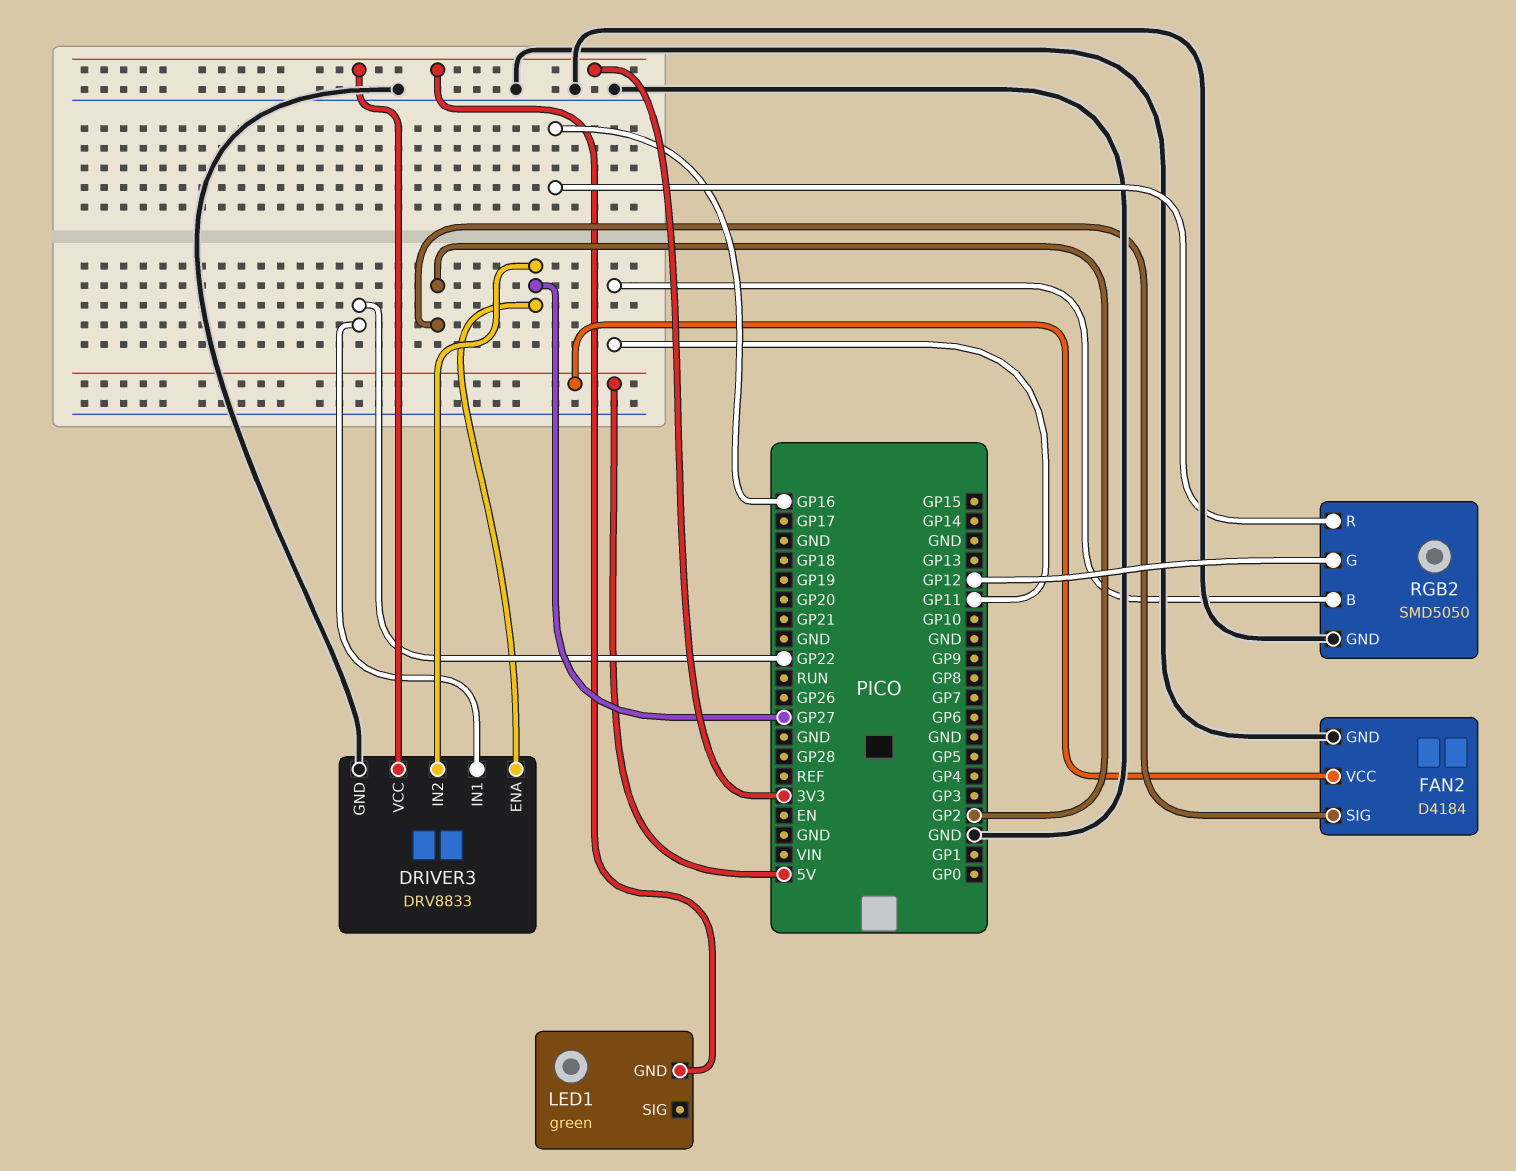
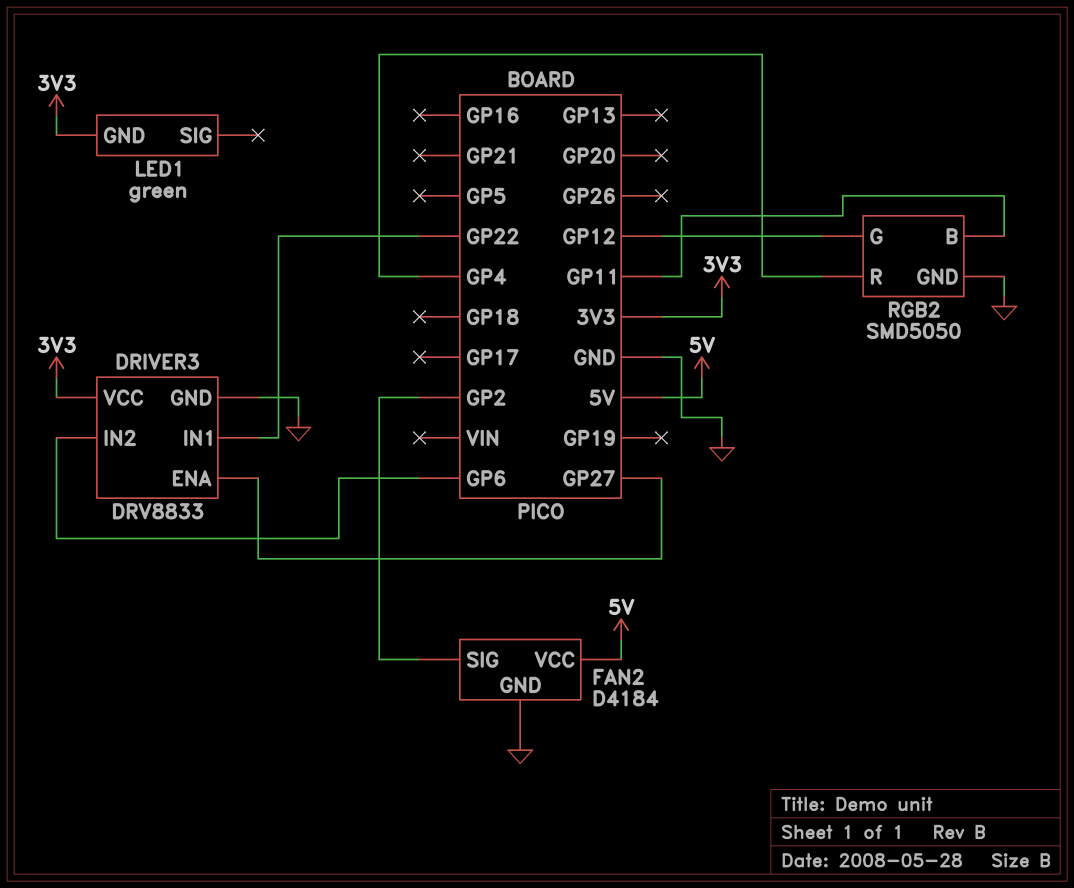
DRIVER3 pin IN2: GP27 -> GP6
RGB2 pin R: GP16 -> GP4

